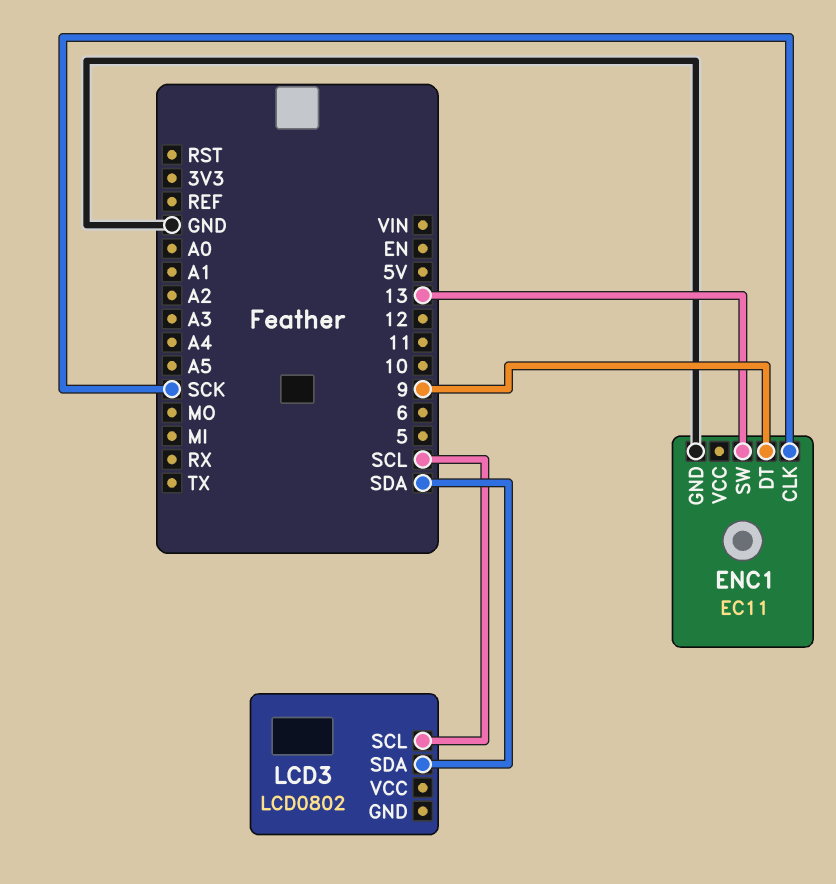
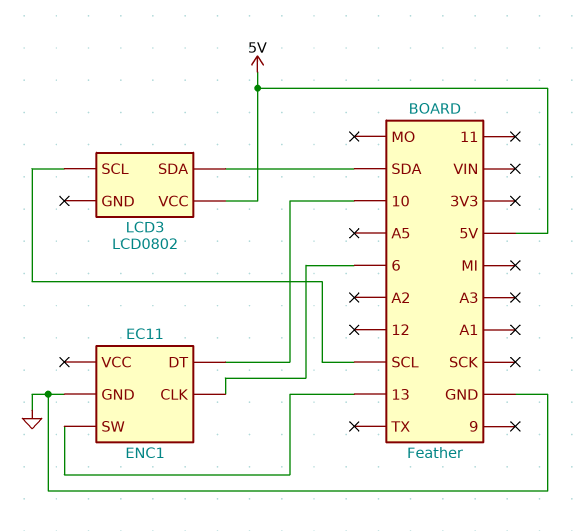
ENC1 pin CLK: SCK -> 6
ENC1 pin DT: 9 -> 10
LCD3 pin VCC: none -> 5V

